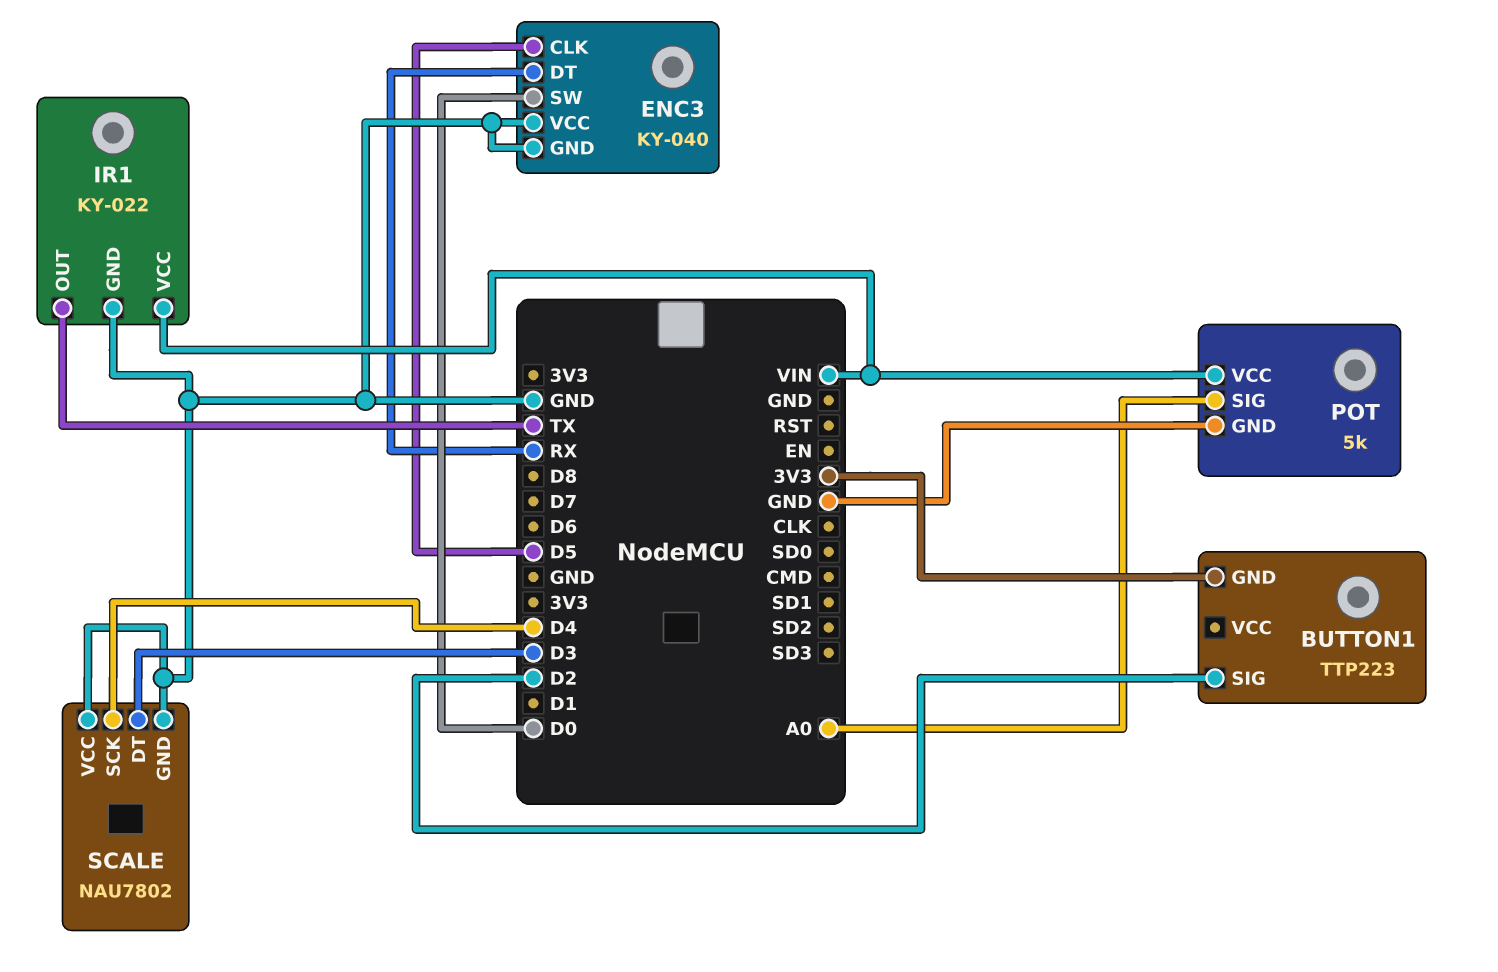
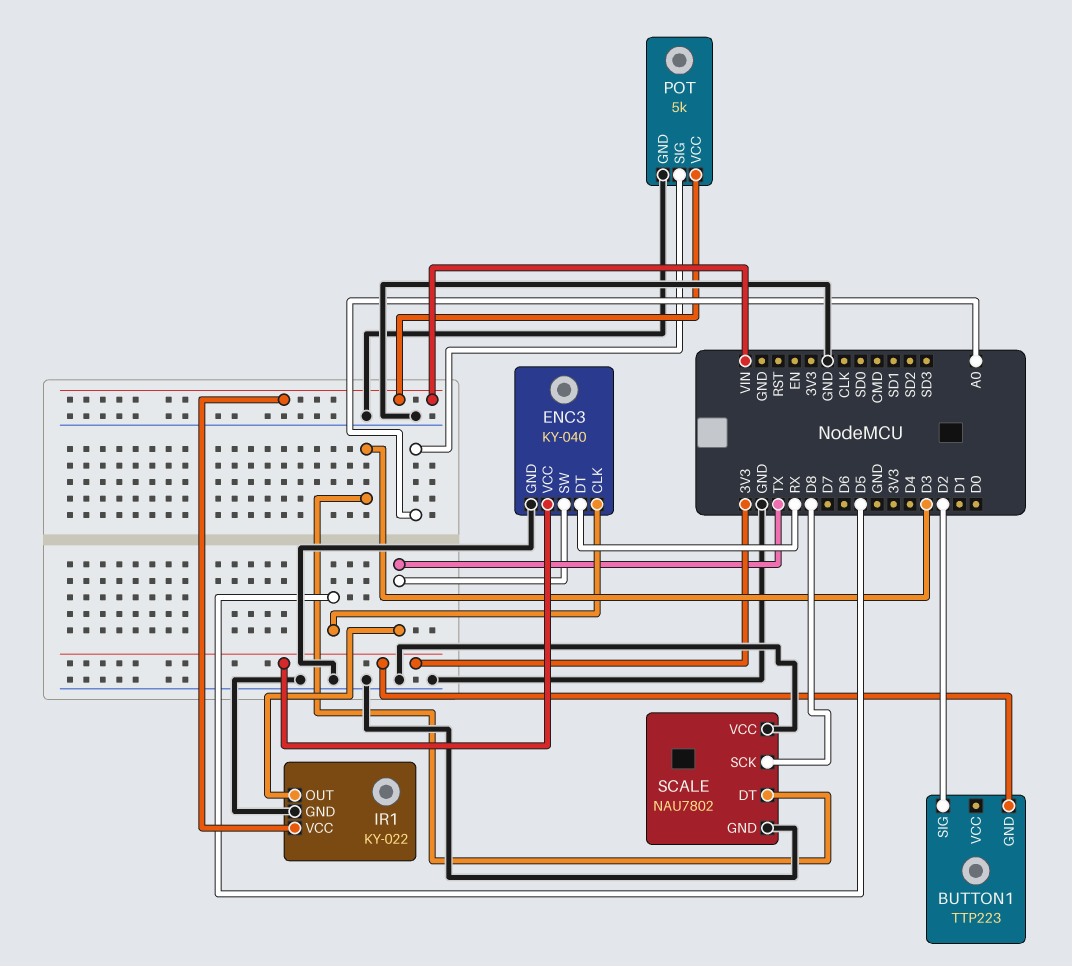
ENC3 pin SW: D0 -> TX
ENC3 pin VCC: GND -> 3V3
SCALE pin SCK: D4 -> D8

